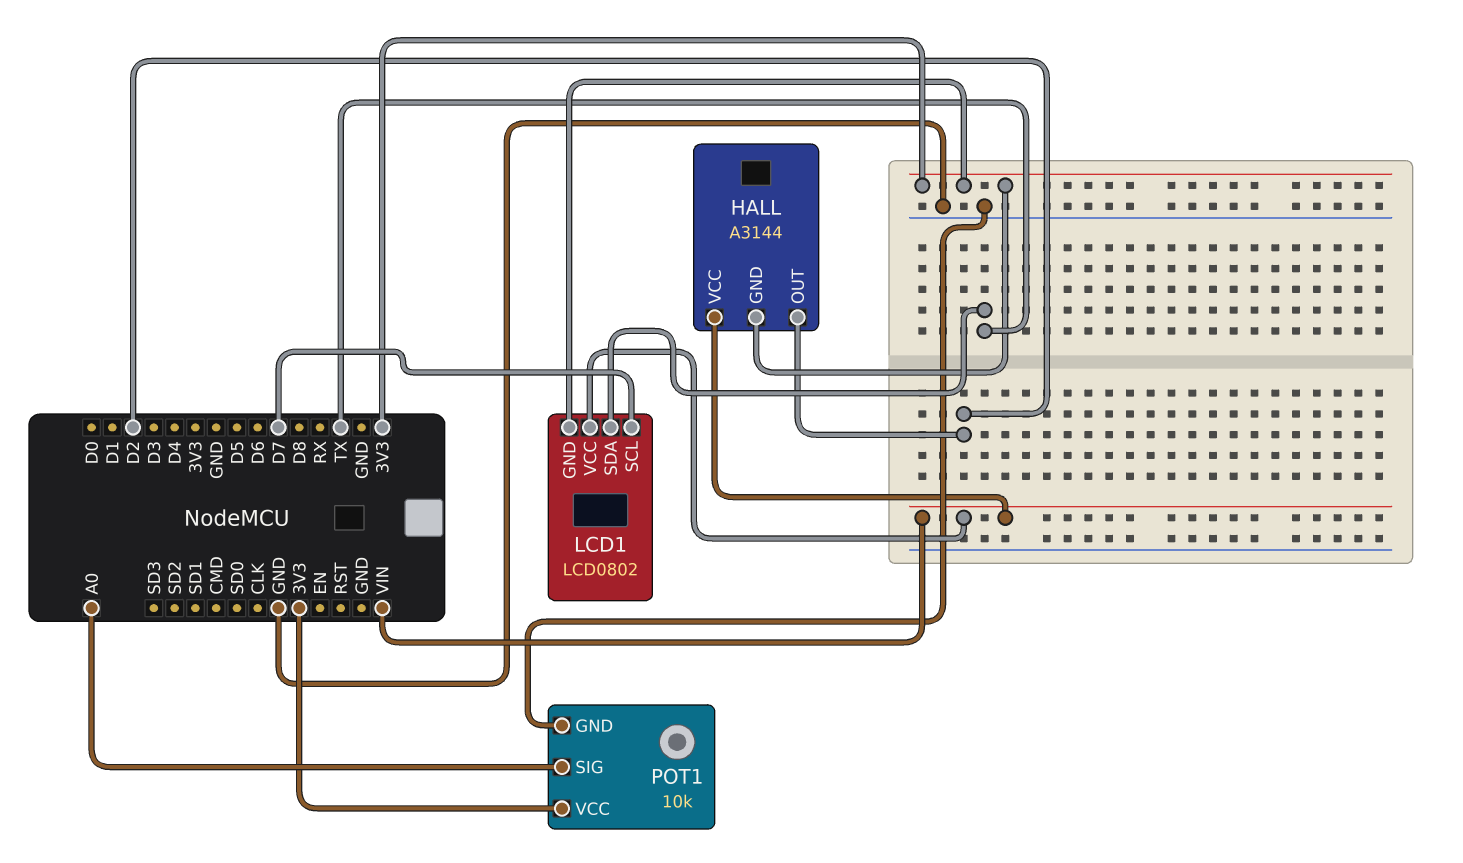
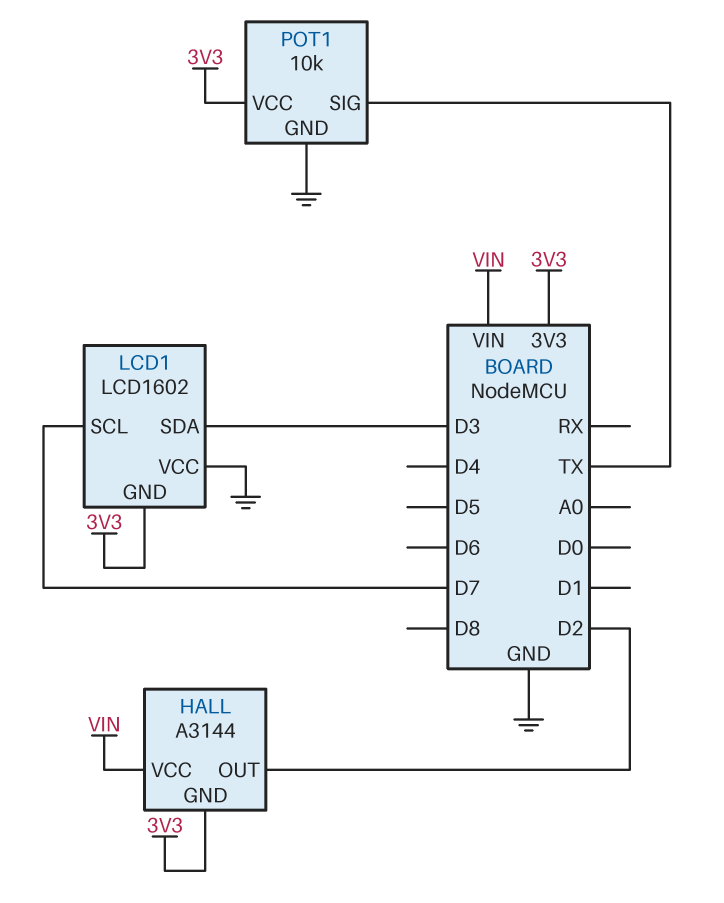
LCD1: LCD0802 -> LCD1602
LCD1 pin SDA: TX -> D3
LCD1 pin VCC: VIN -> GND
POT1 pin SIG: A0 -> TX

